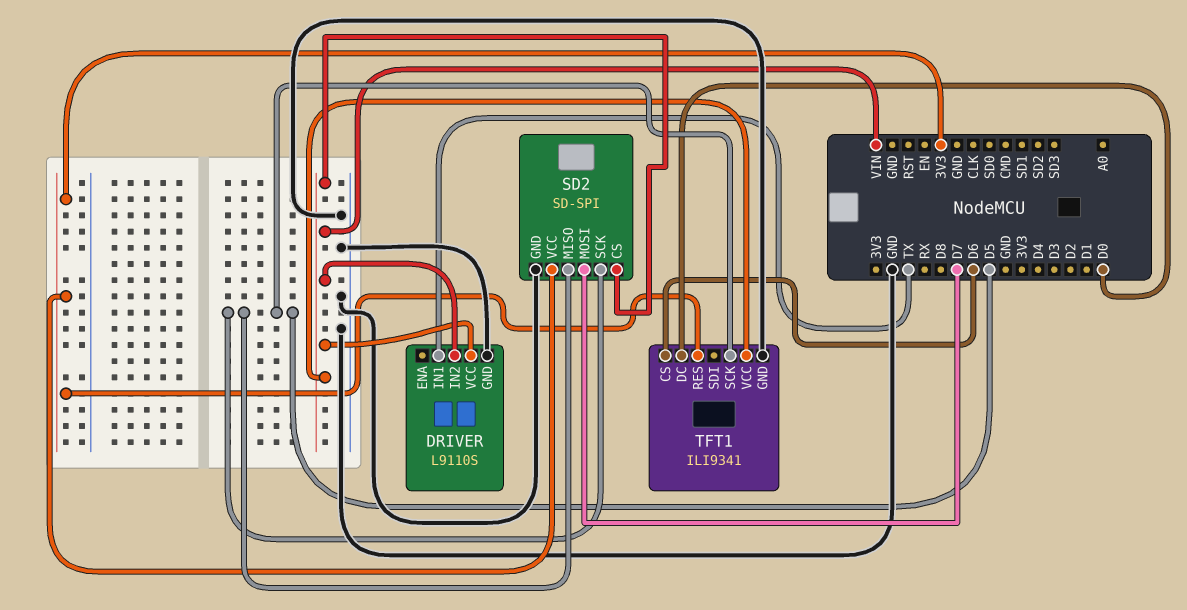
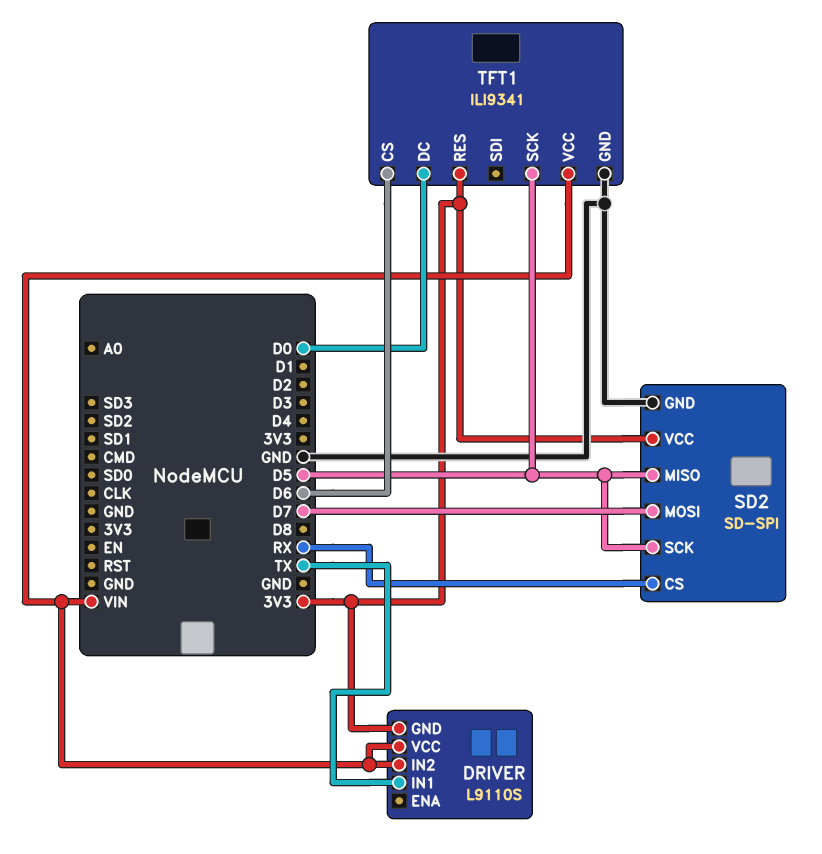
DRIVER pin GND: GND -> 3V3
SD2 pin CS: VIN -> RX

